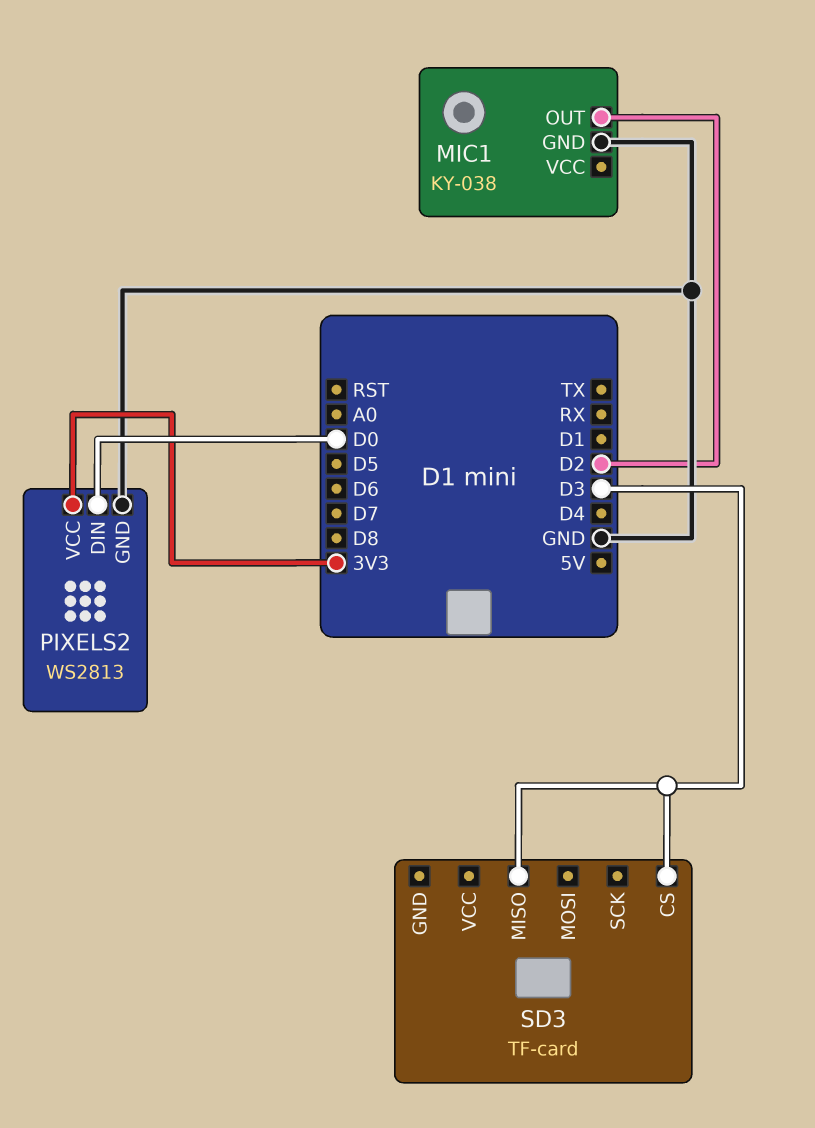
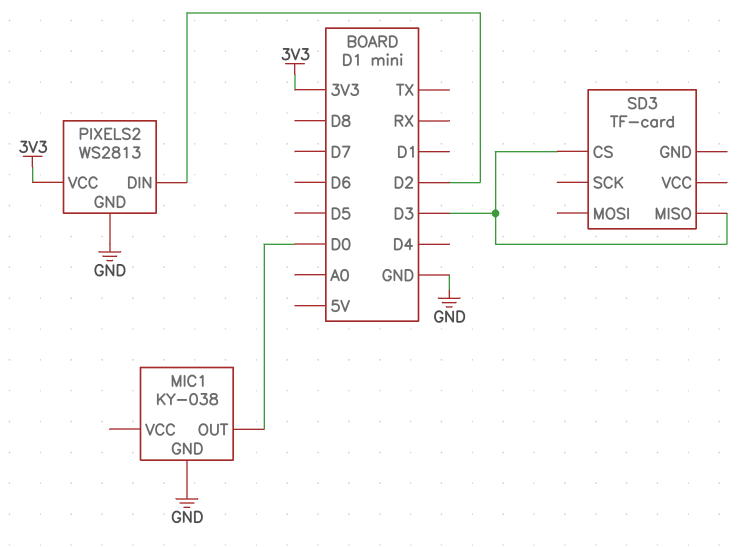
MIC1 pin OUT: D2 -> D0
PIXELS2 pin DIN: D0 -> D2

